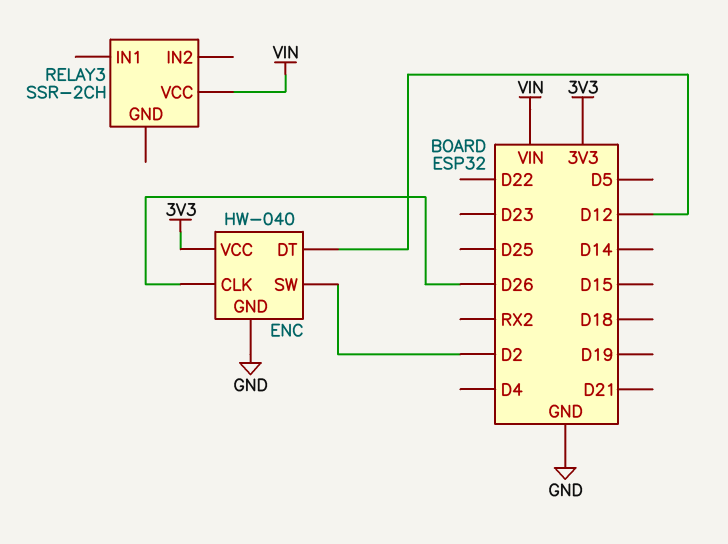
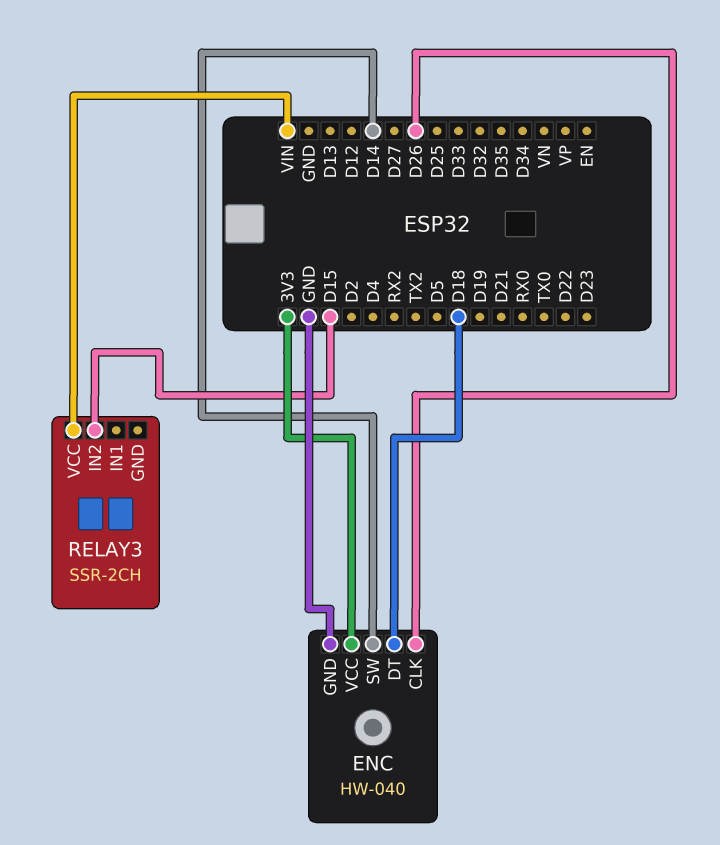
ENC pin DT: D12 -> D18
ENC pin SW: D2 -> D14
RELAY3 pin IN2: none -> D15

